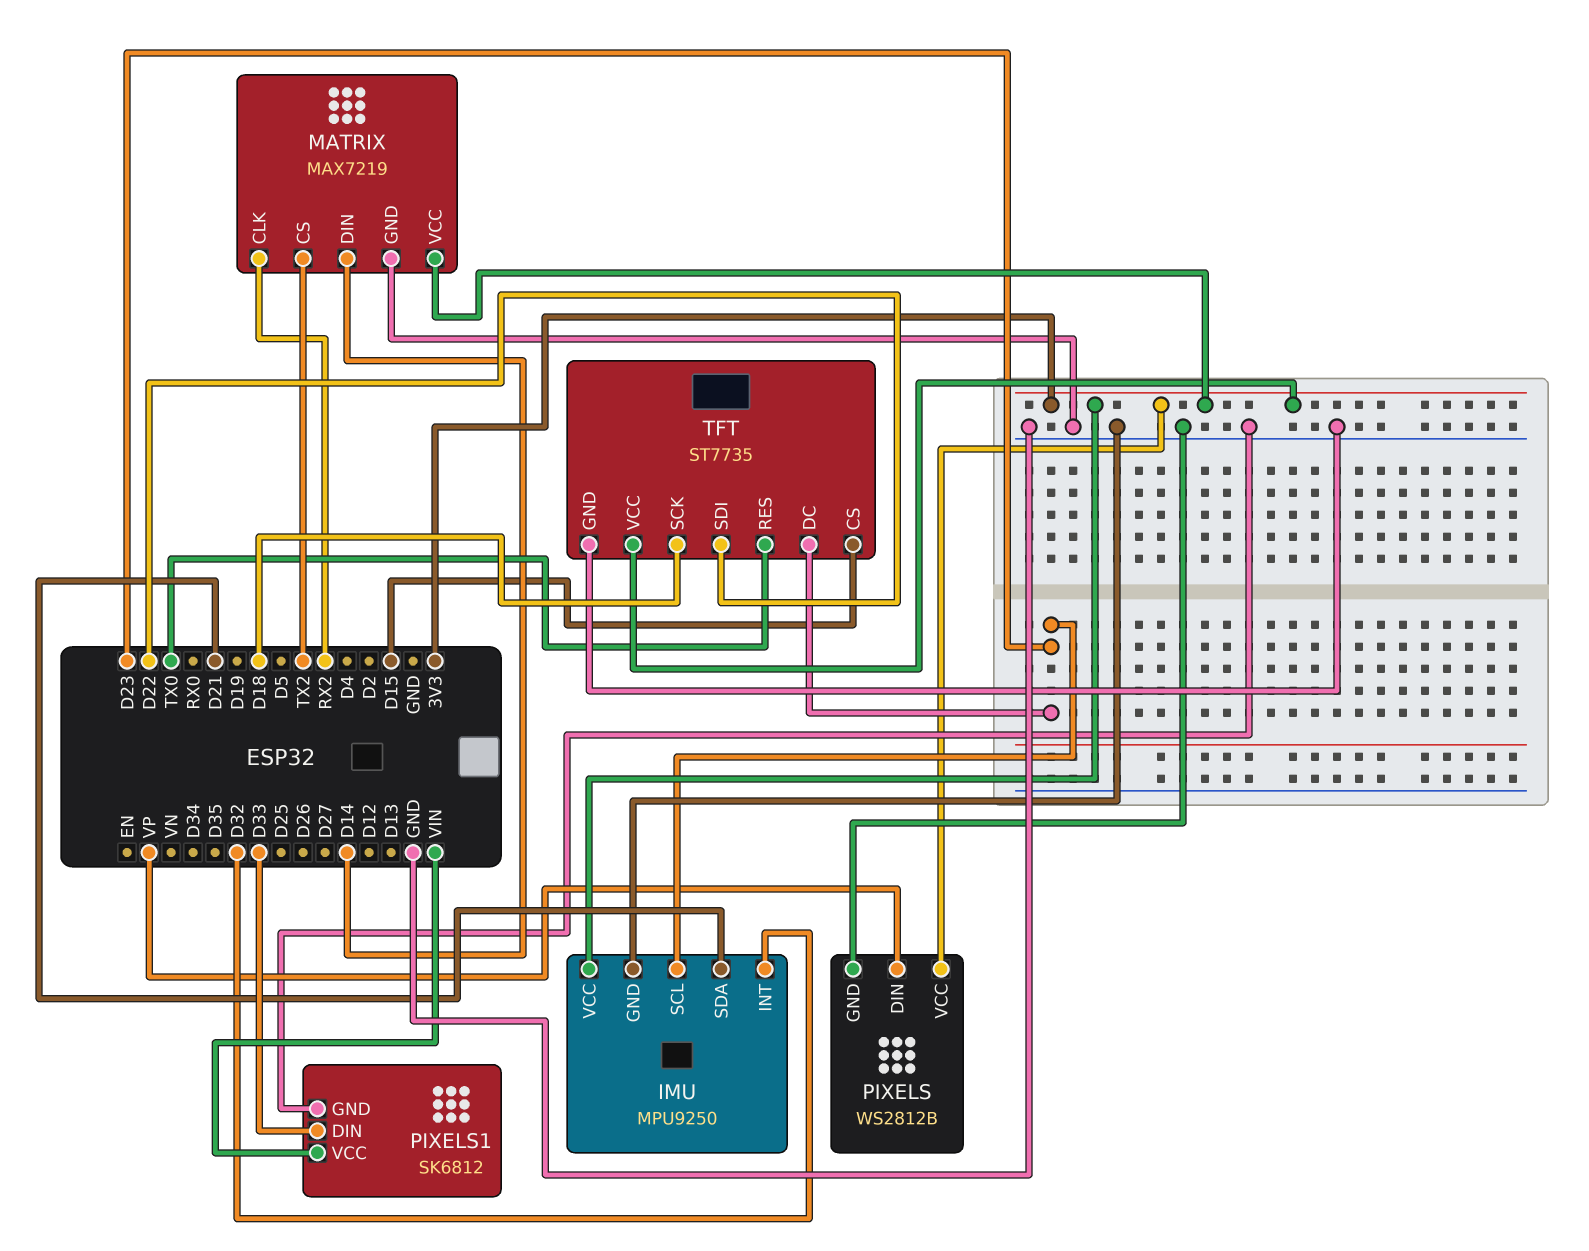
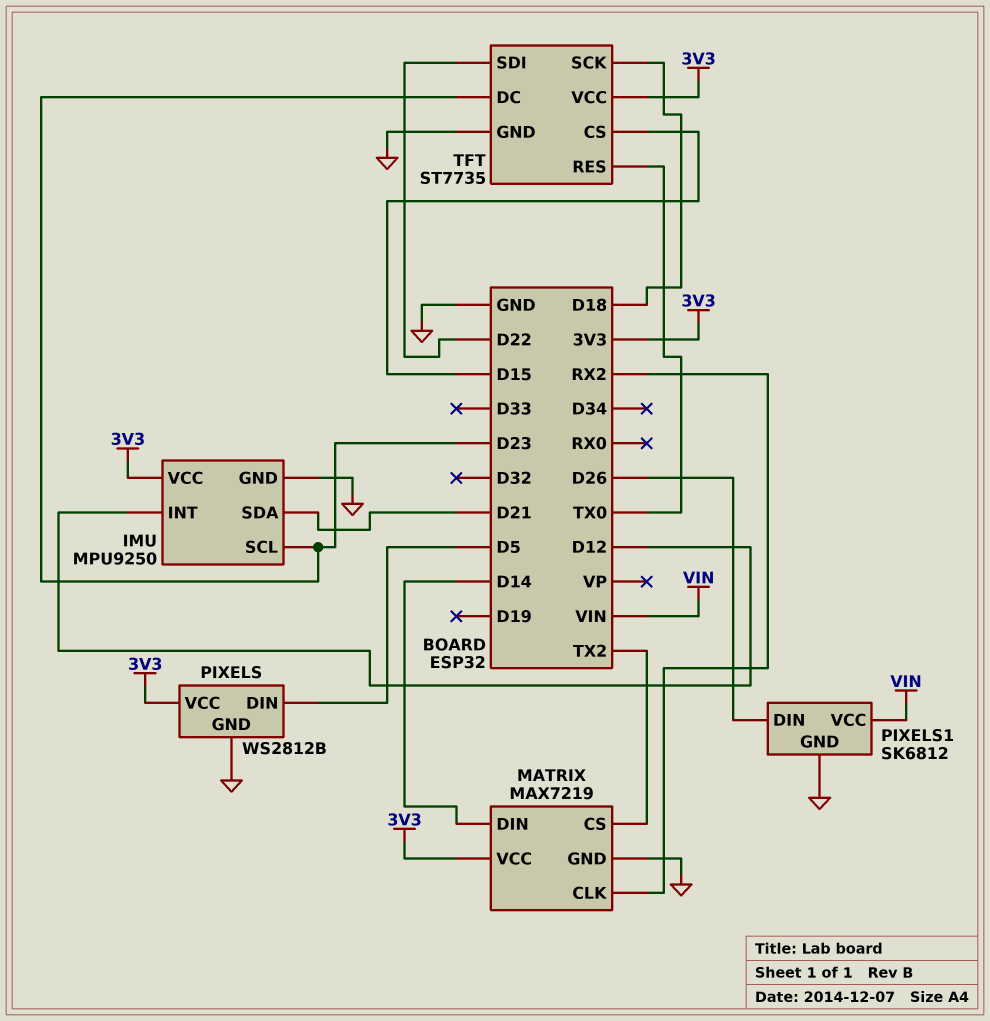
IMU pin INT: D32 -> D12
PIXELS pin DIN: VP -> D5
PIXELS1 pin DIN: D33 -> D26

